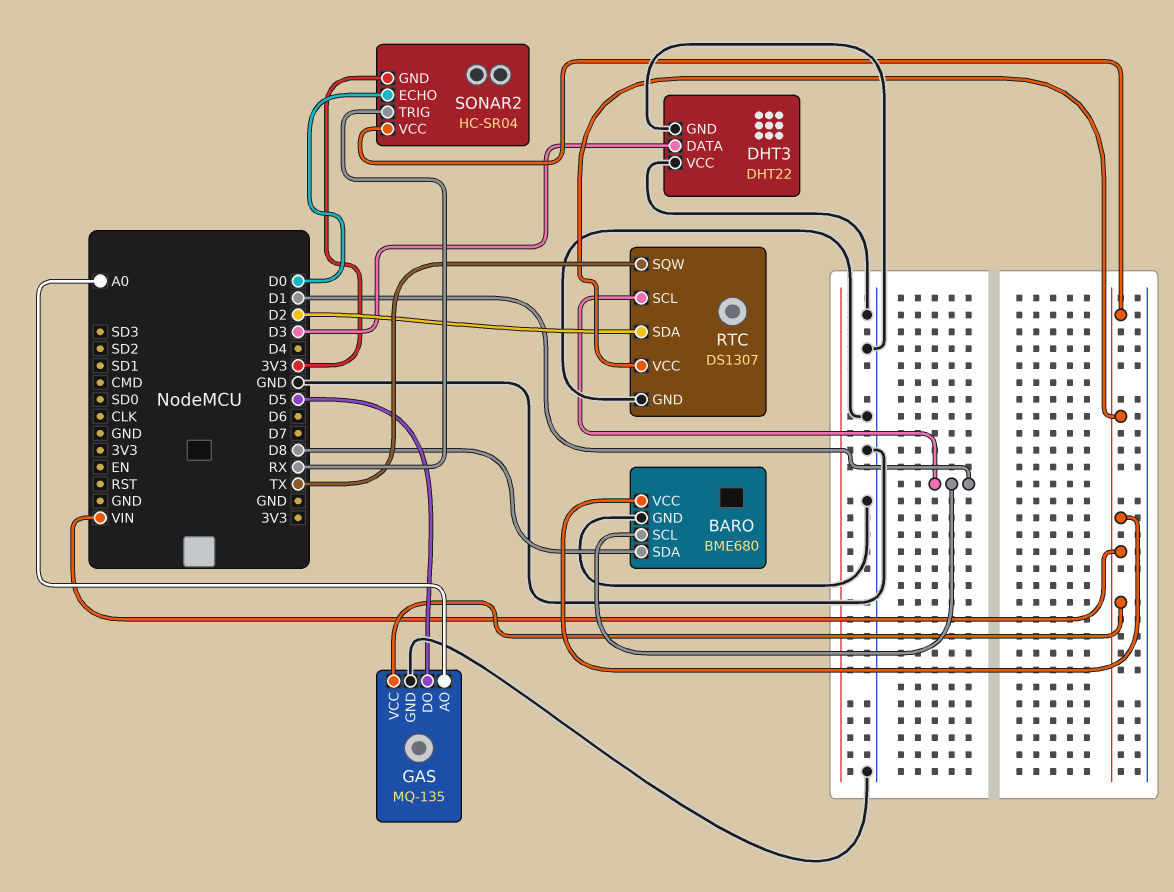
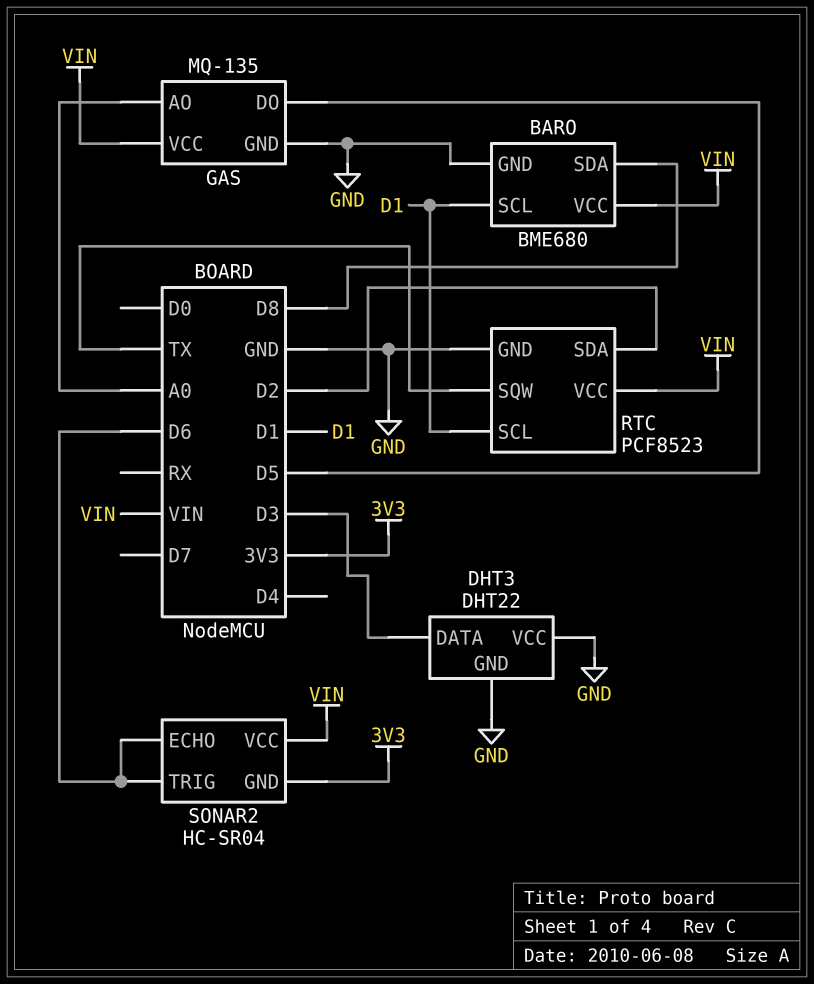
RTC: DS1307 -> PCF8523
SONAR2 pin ECHO: D0 -> D6
SONAR2 pin TRIG: RX -> D6

